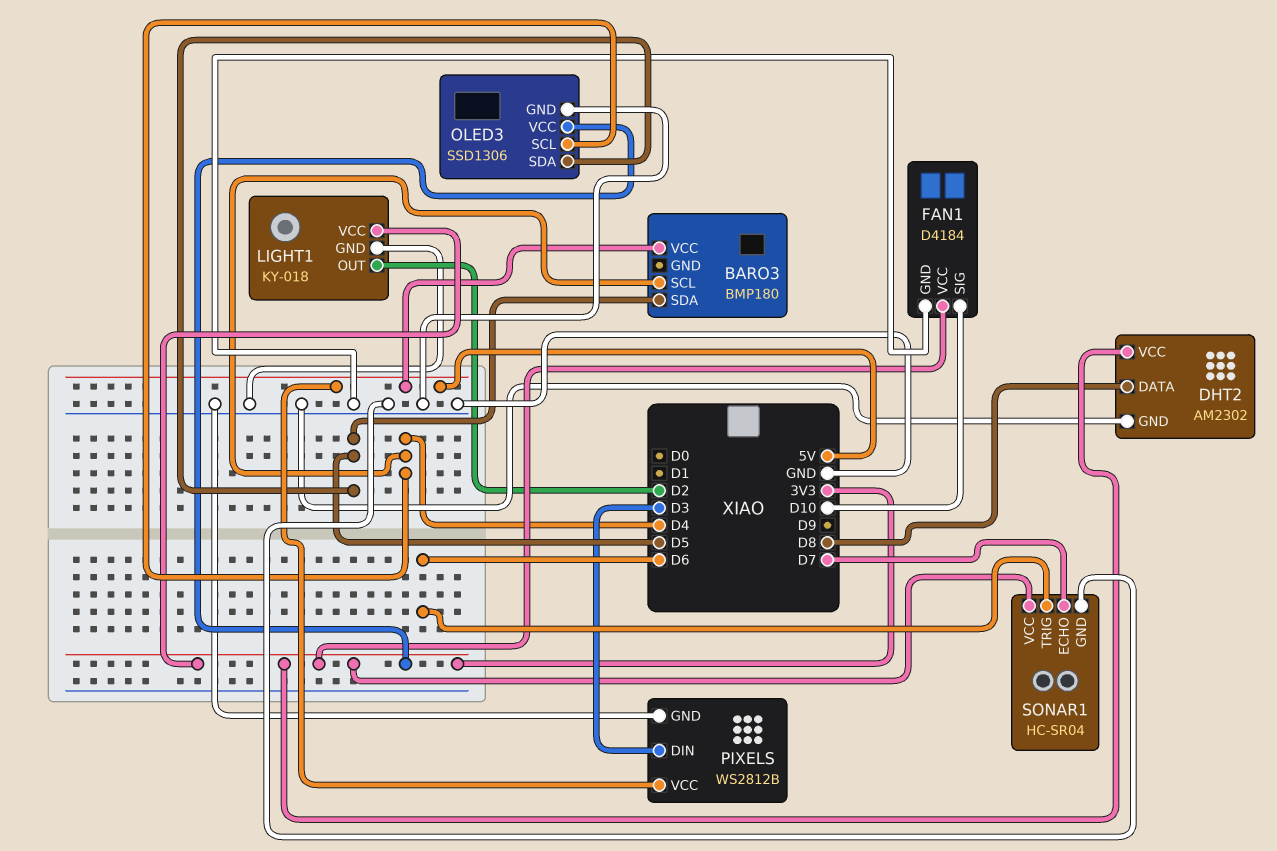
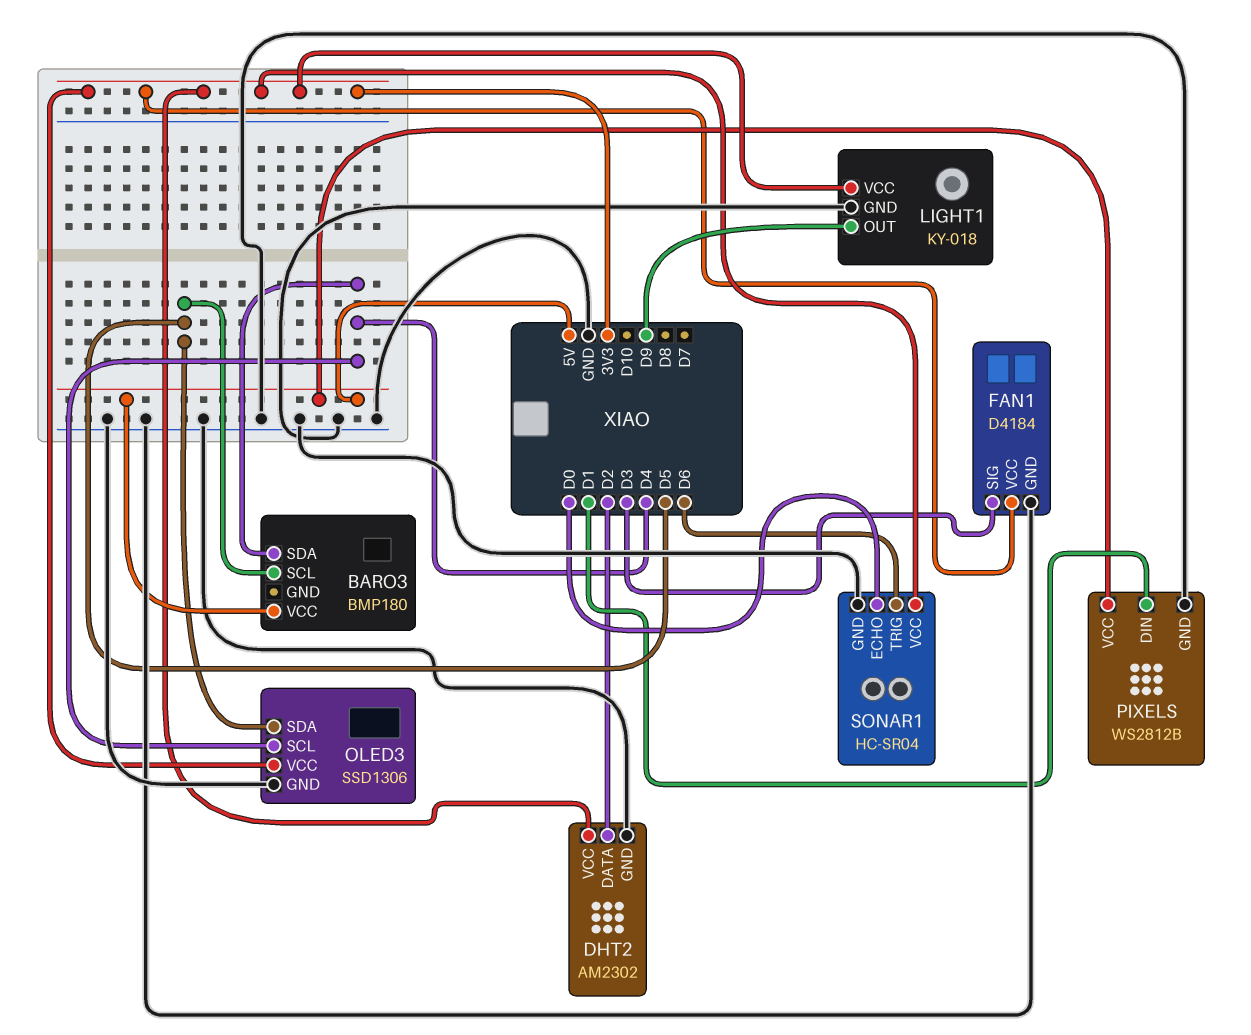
BARO3 pin SCL: D4 -> D5
BARO3 pin SDA: D5 -> D4
DHT2 pin DATA: D8 -> D2
FAN1 pin SIG: D10 -> D3
LIGHT1 pin OUT: D2 -> D9
PIXELS pin DIN: D3 -> D1
SONAR1 pin ECHO: D7 -> D0

